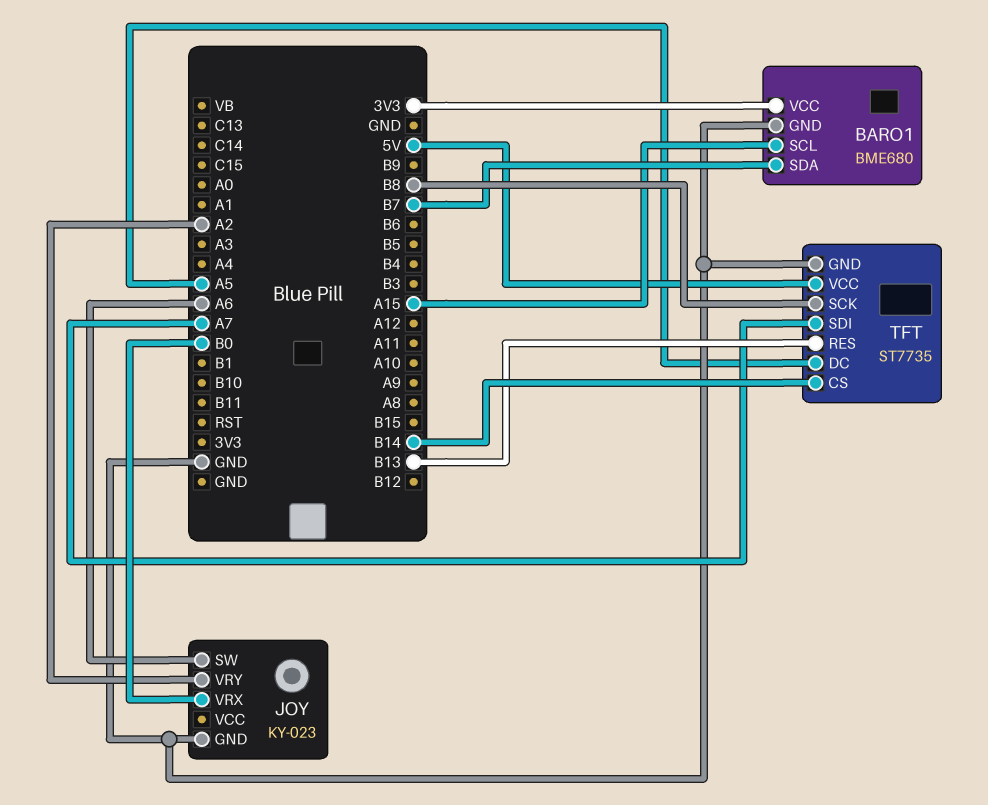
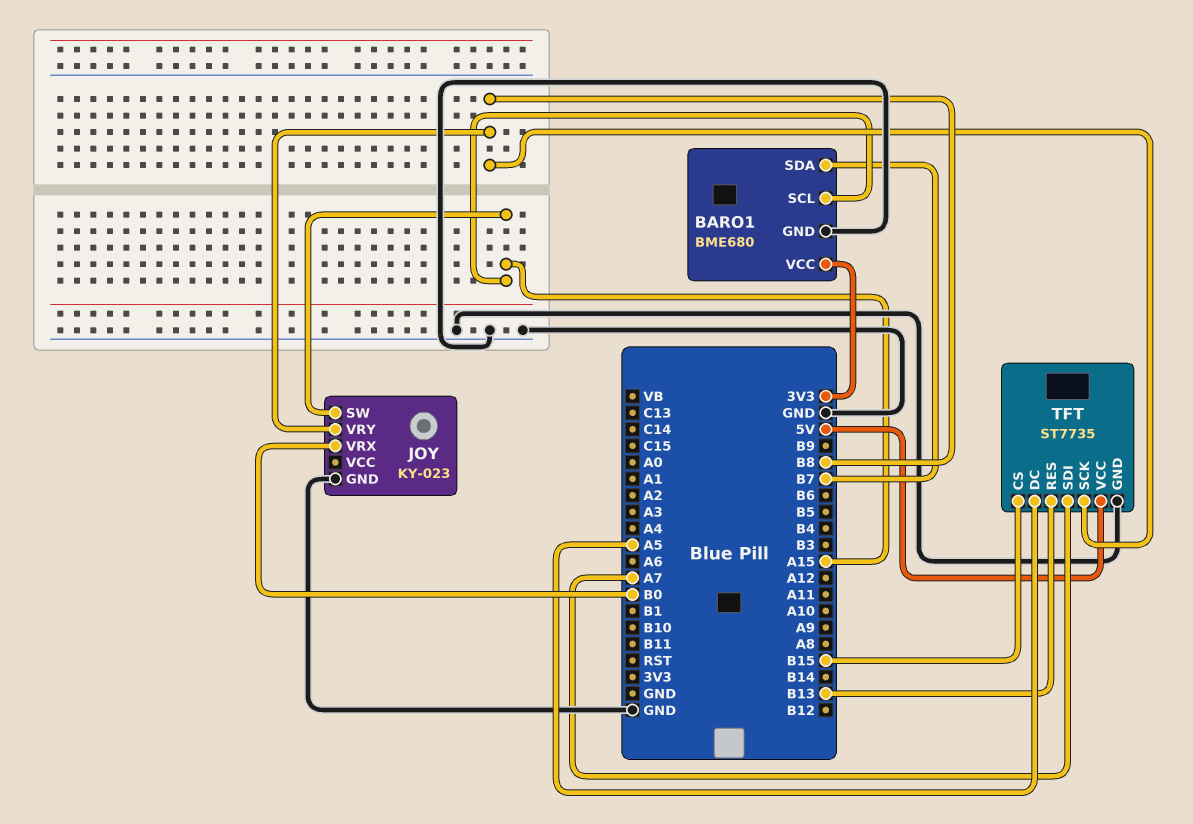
JOY pin SW: A6 -> A15
JOY pin VRY: A2 -> B8
TFT pin CS: B14 -> B15

